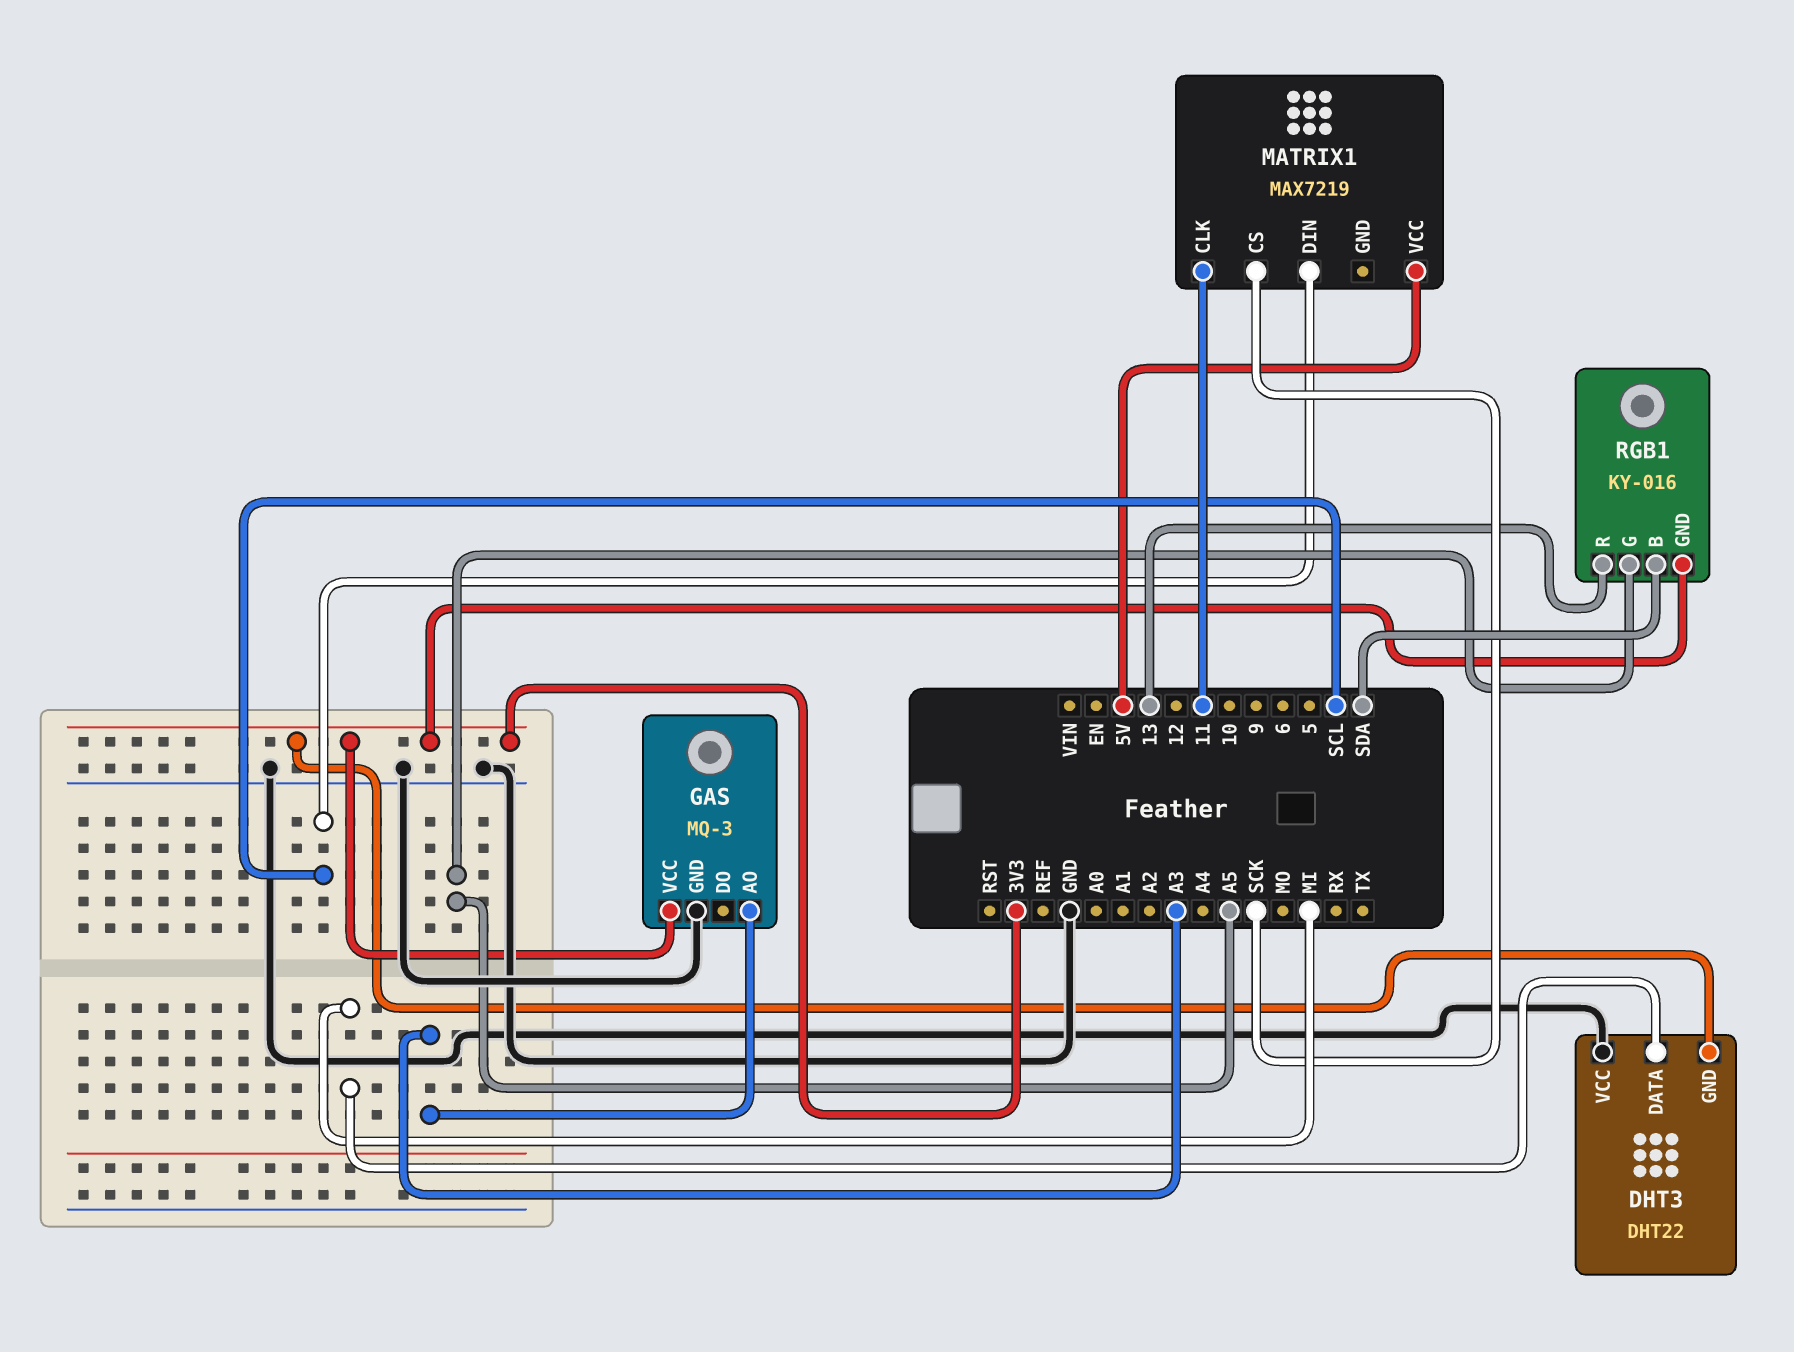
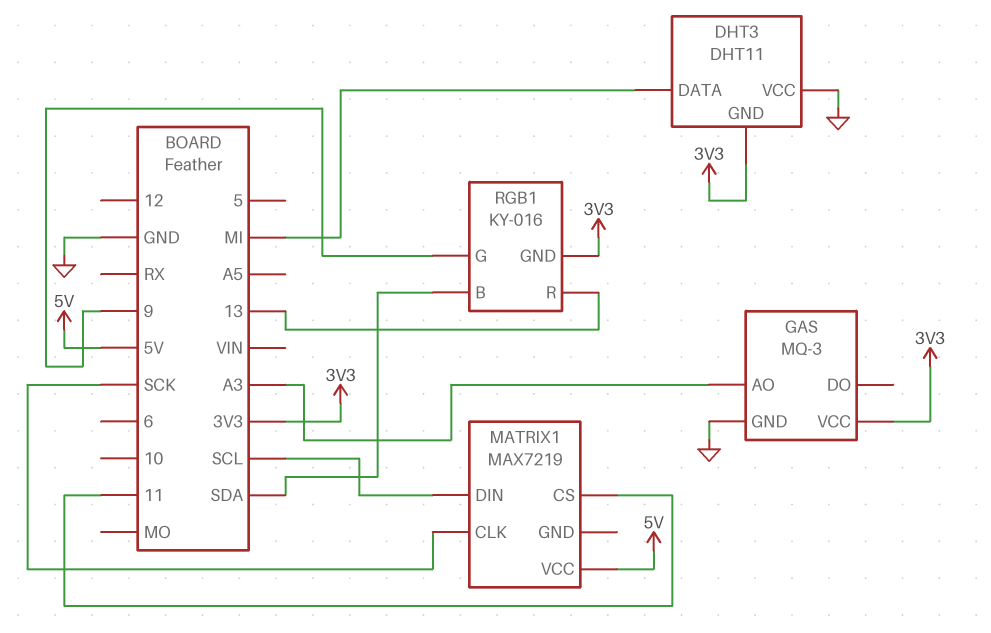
DHT3: DHT22 -> DHT11
MATRIX1 pin CLK: 11 -> SCK
MATRIX1 pin CS: SCK -> 11
RGB1 pin G: A5 -> 9

